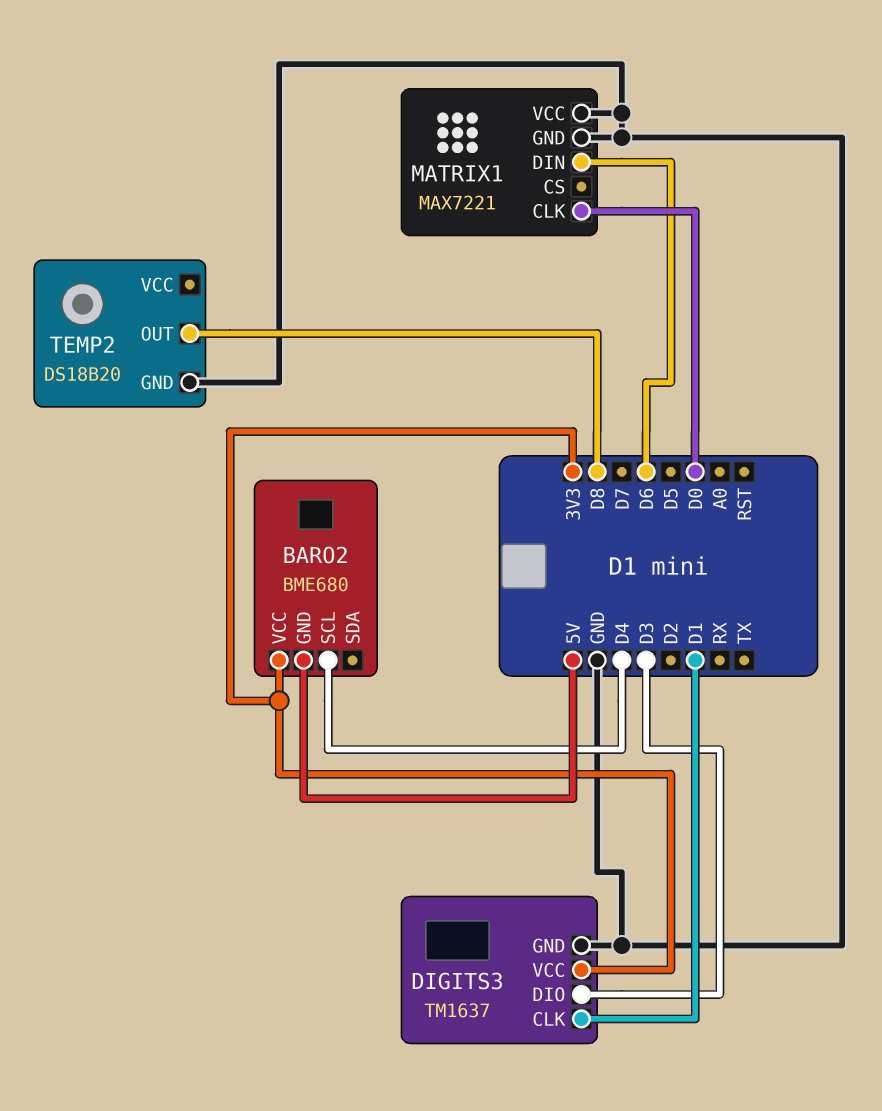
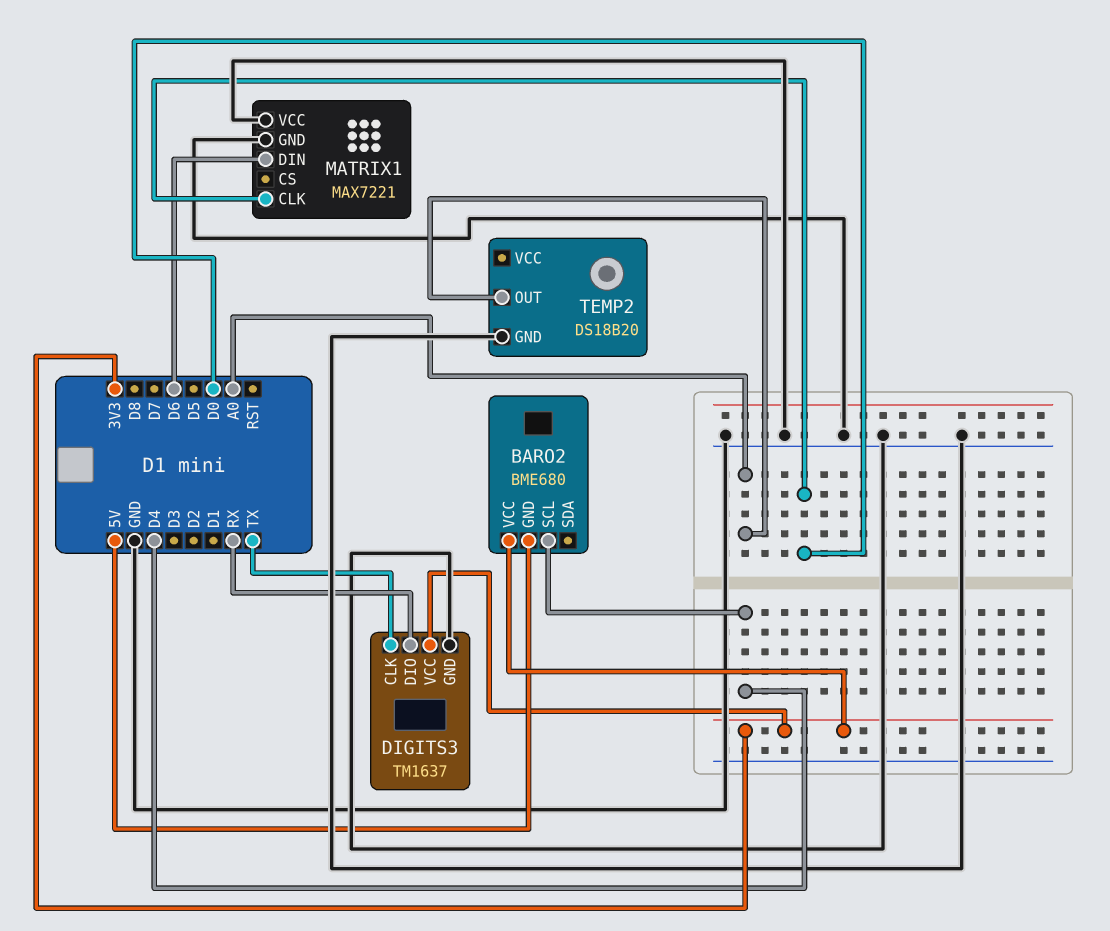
DIGITS3 pin CLK: D1 -> TX
DIGITS3 pin DIO: D3 -> RX
TEMP2 pin OUT: D8 -> A0

